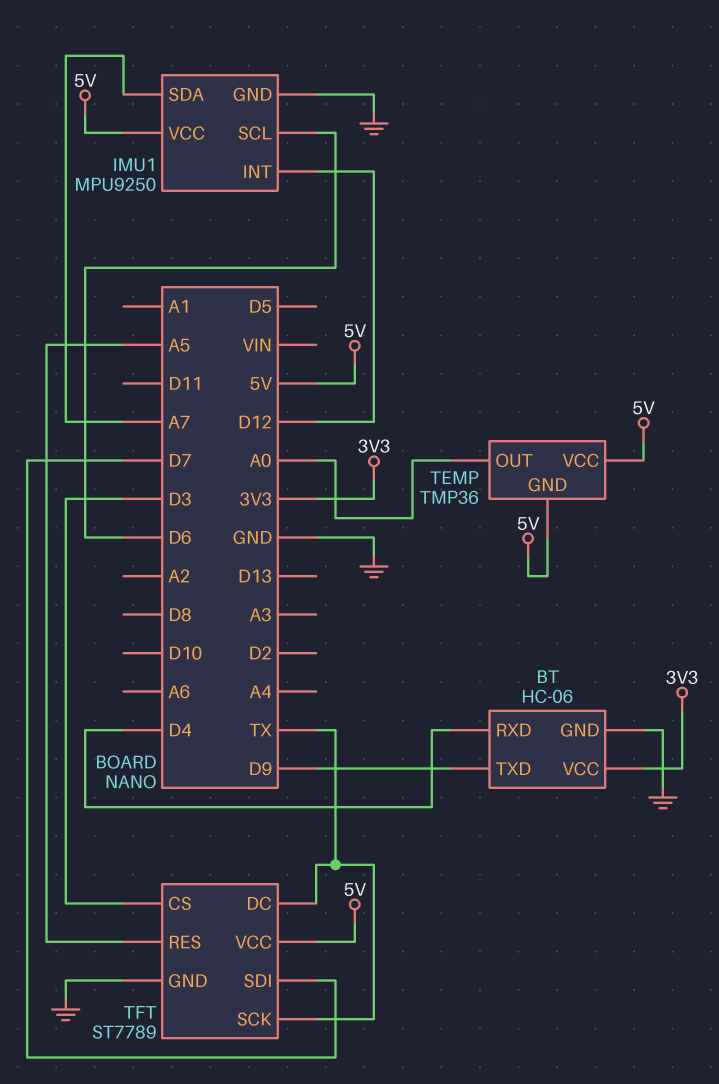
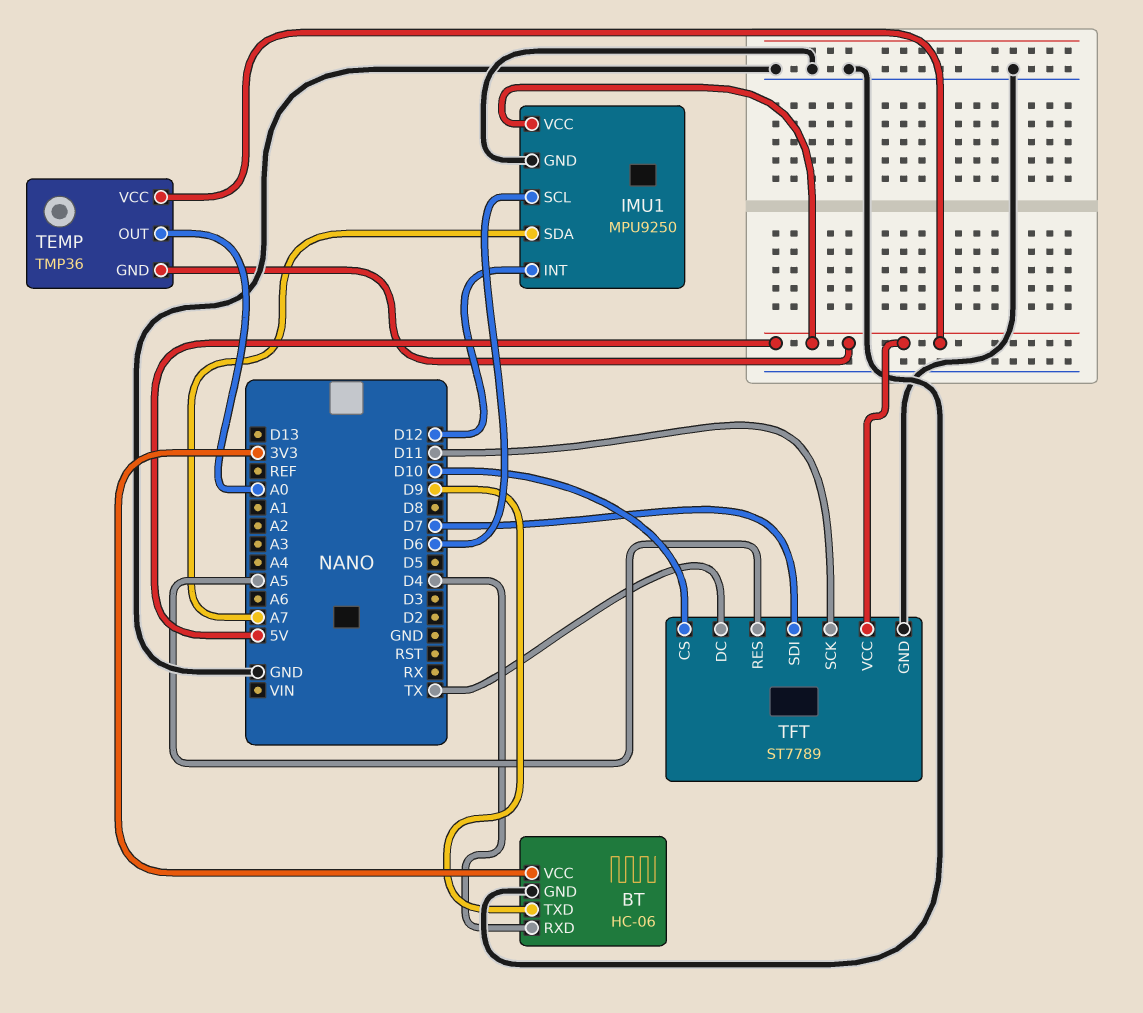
TFT pin CS: D3 -> D10
TFT pin SCK: TX -> D11

